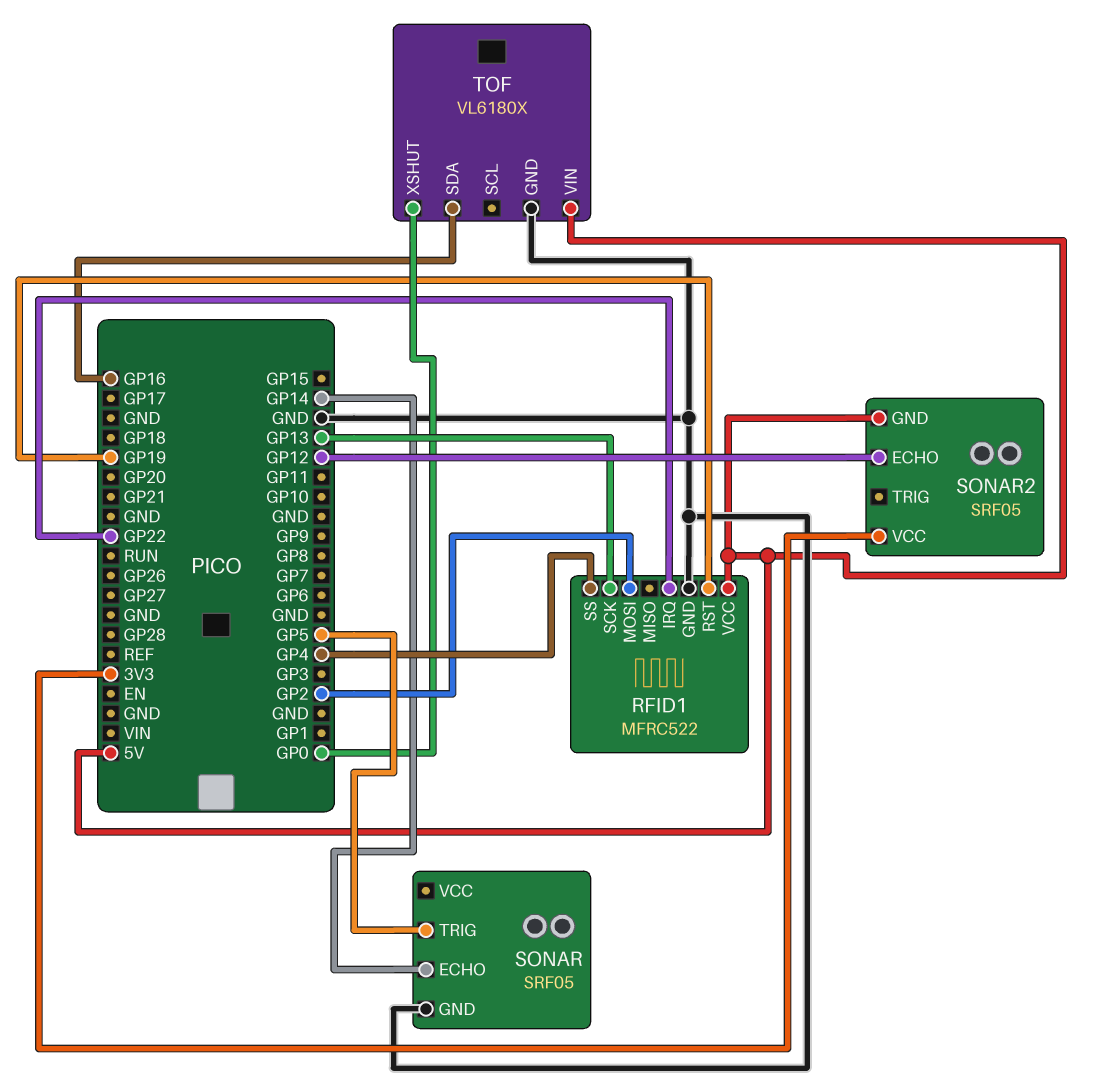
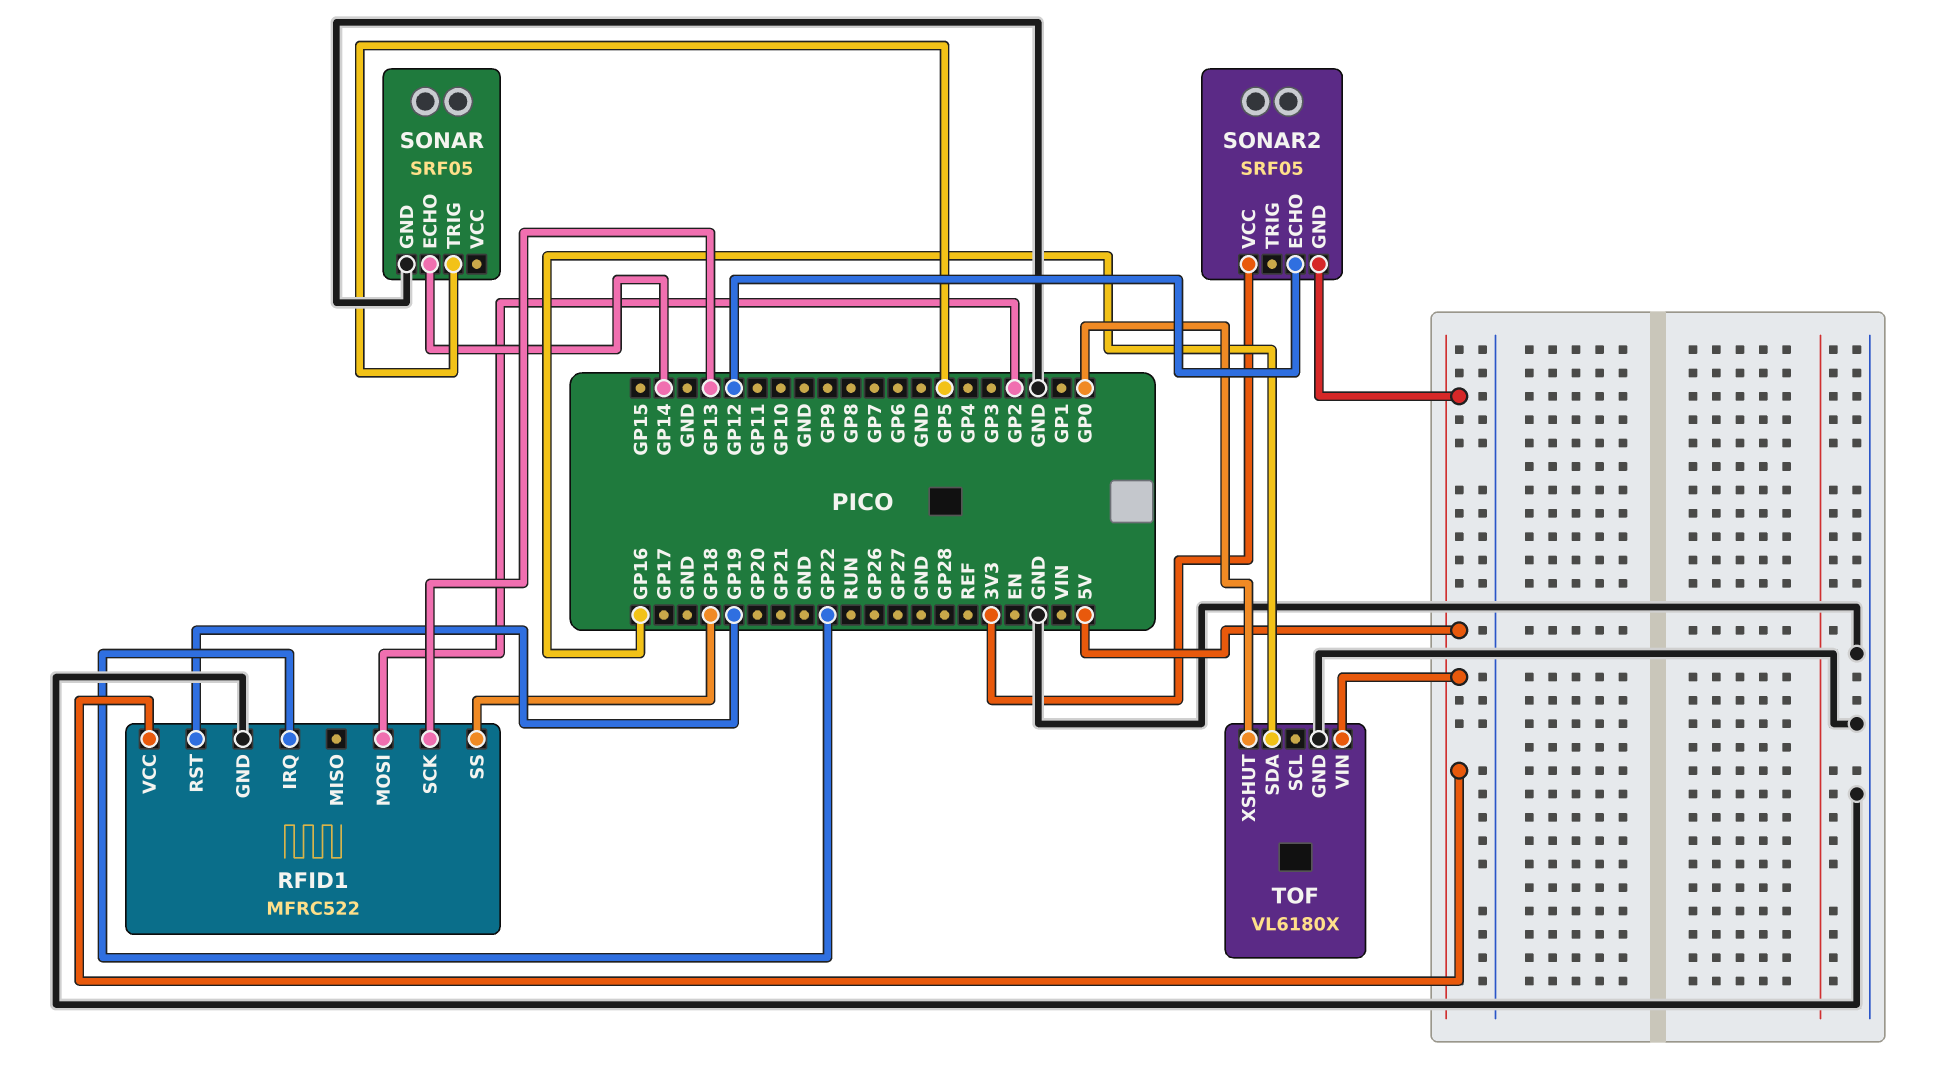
RFID1 pin SS: GP4 -> GP18

